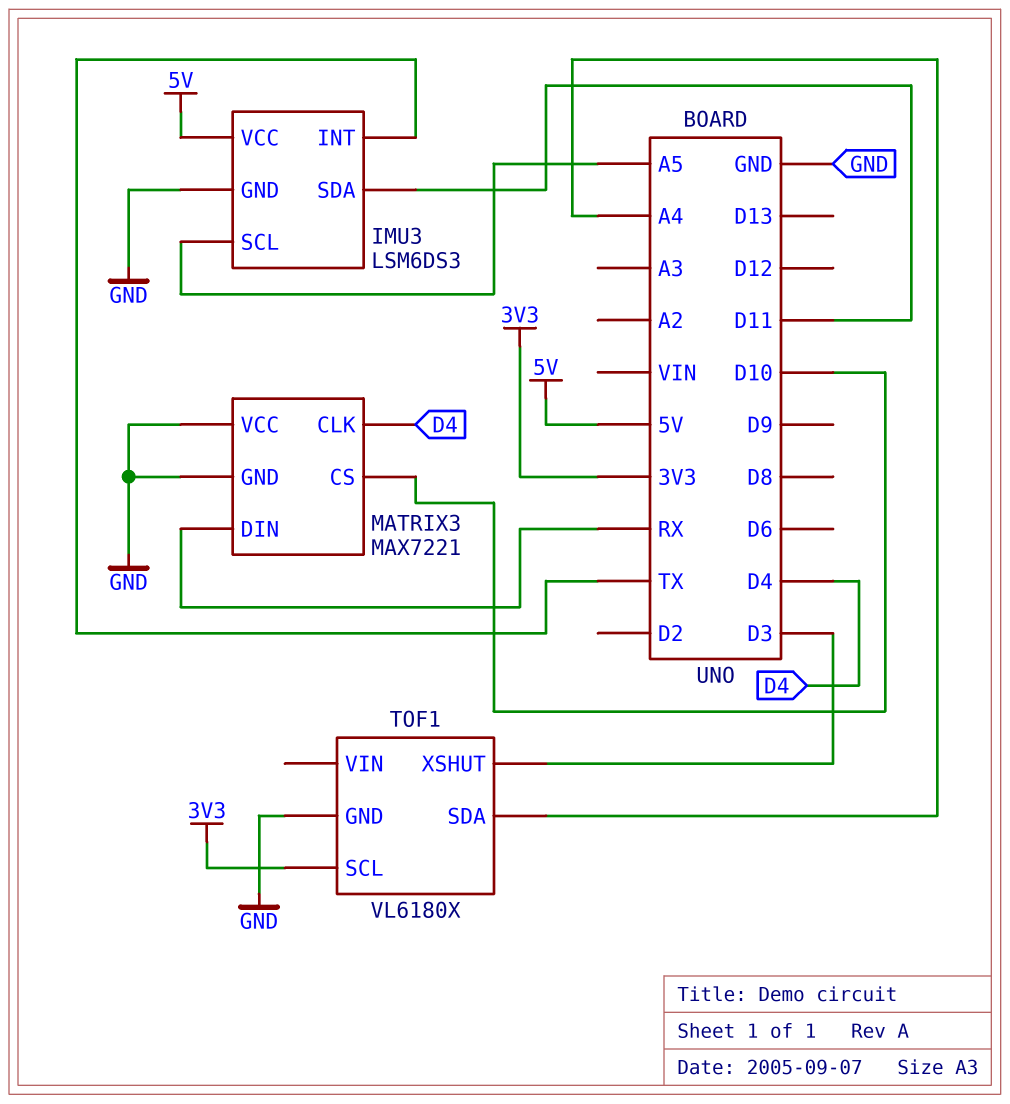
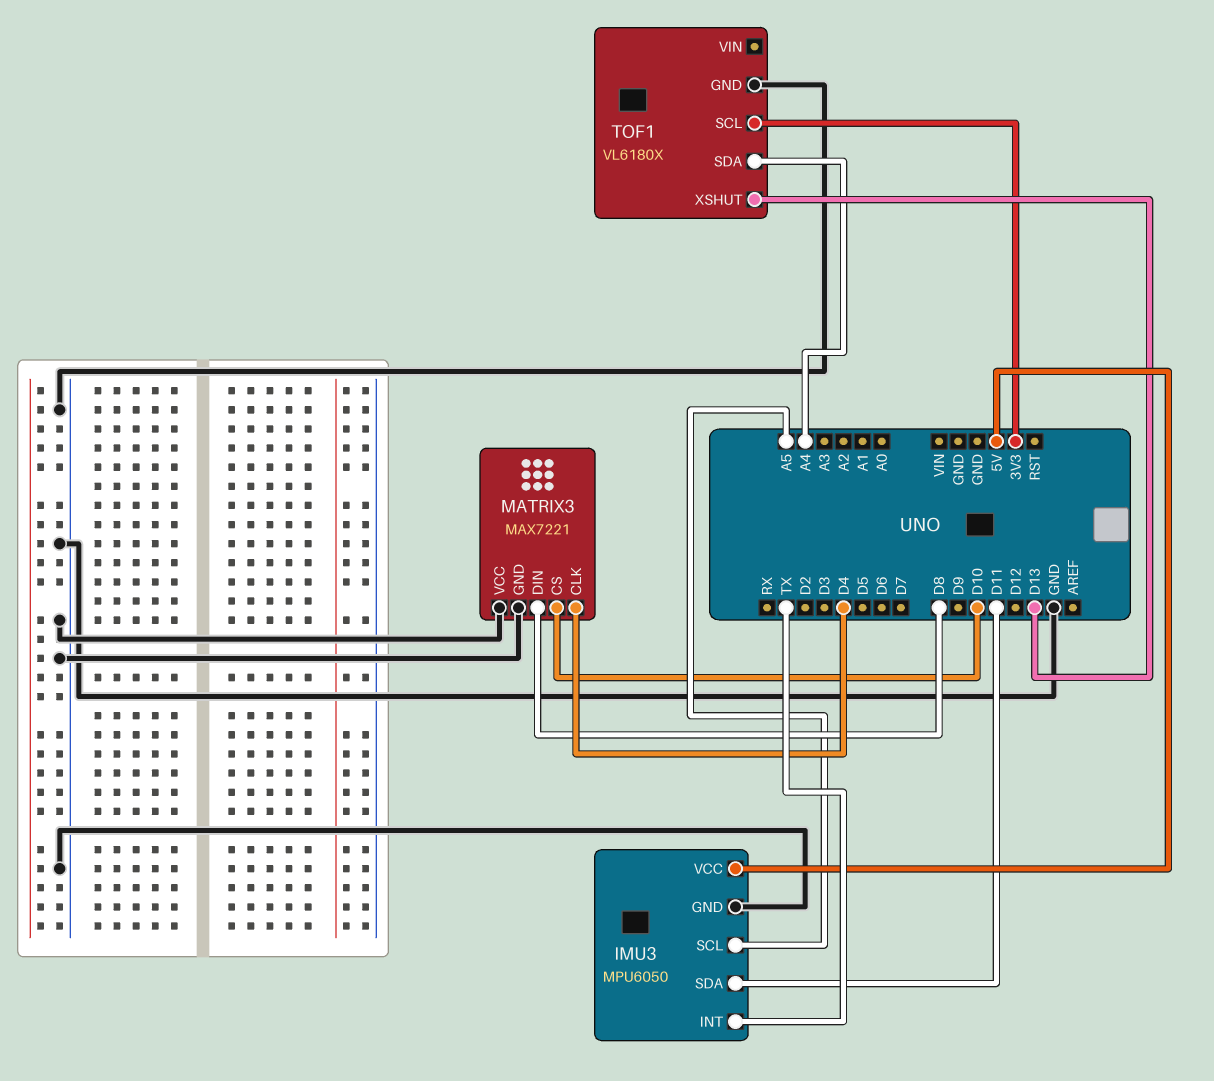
IMU3: LSM6DS3 -> MPU6050
MATRIX3 pin DIN: RX -> D8
TOF1 pin XSHUT: D3 -> D13

